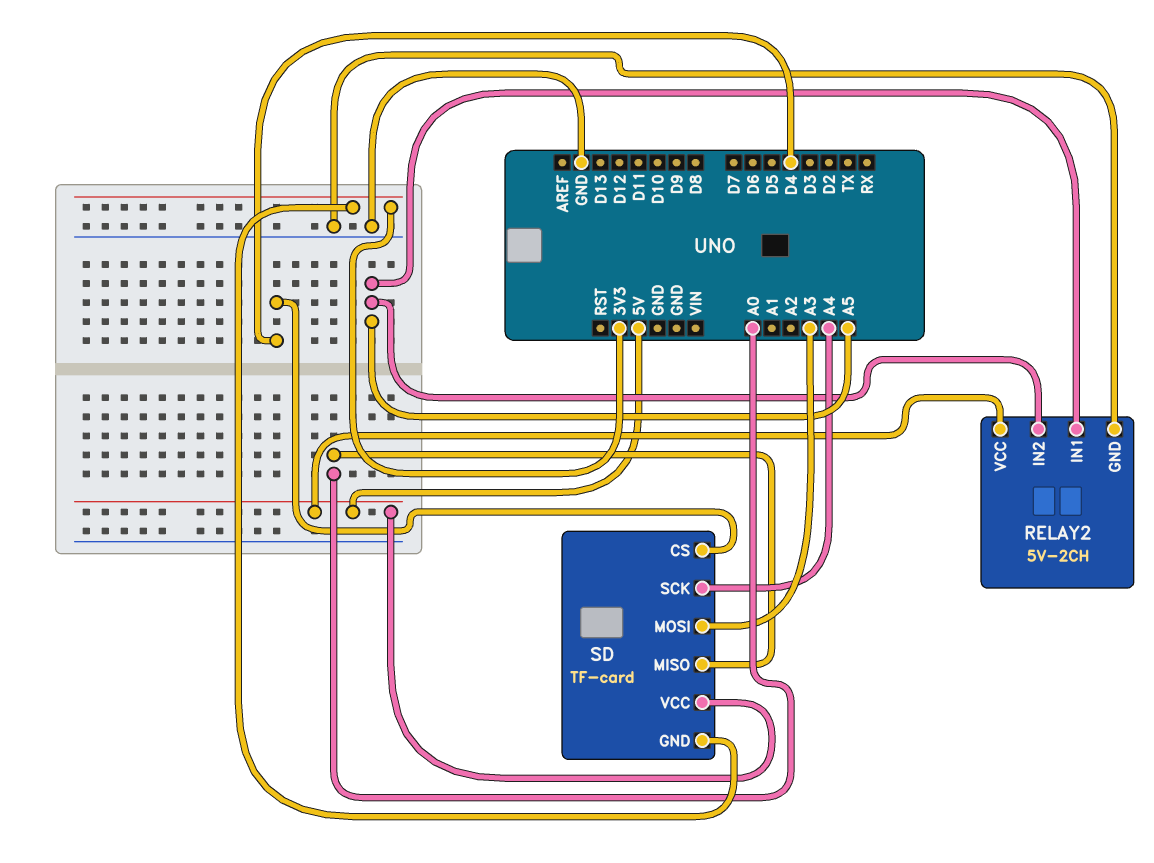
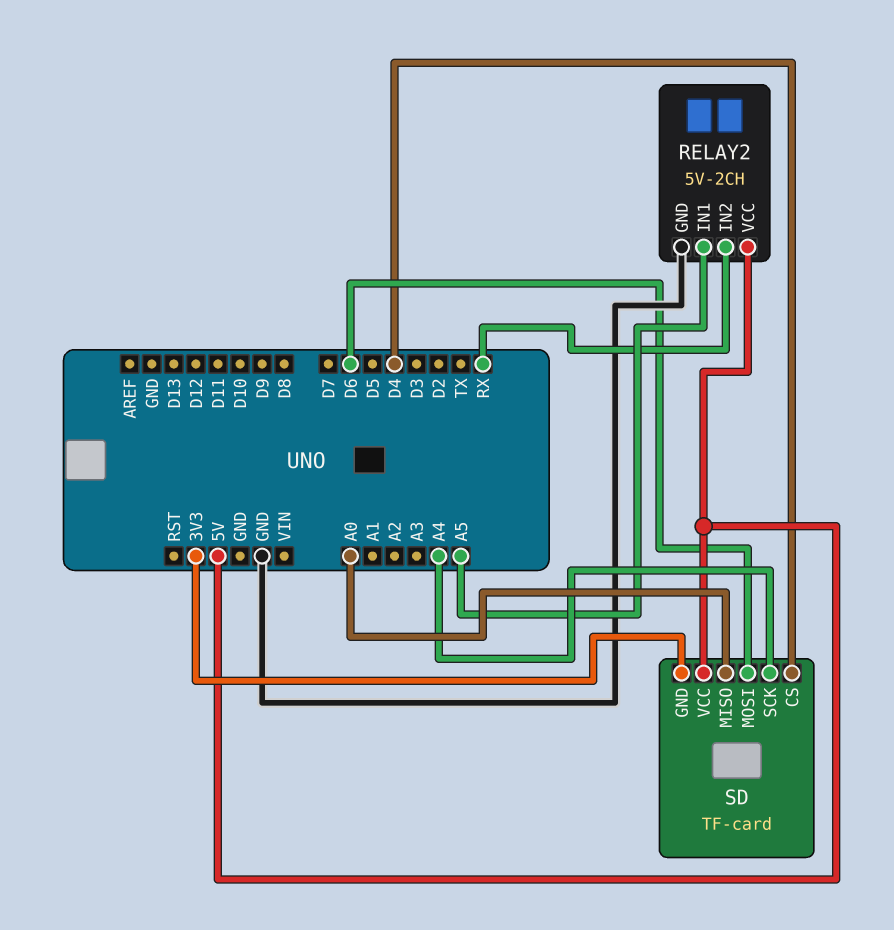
RELAY2 pin IN2: A5 -> RX
SD pin MOSI: A3 -> D6

